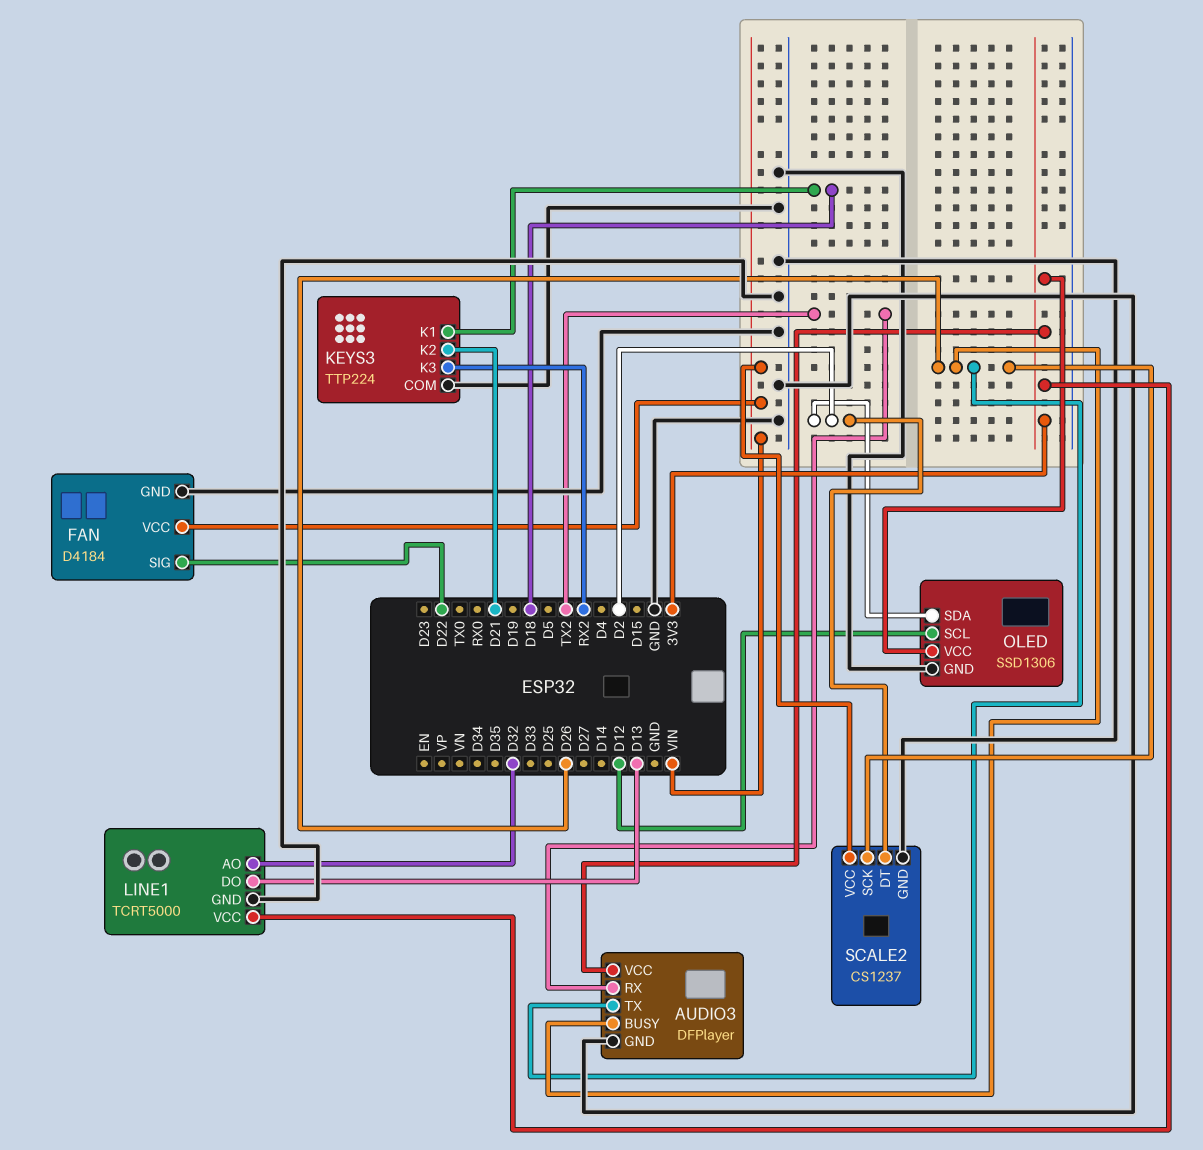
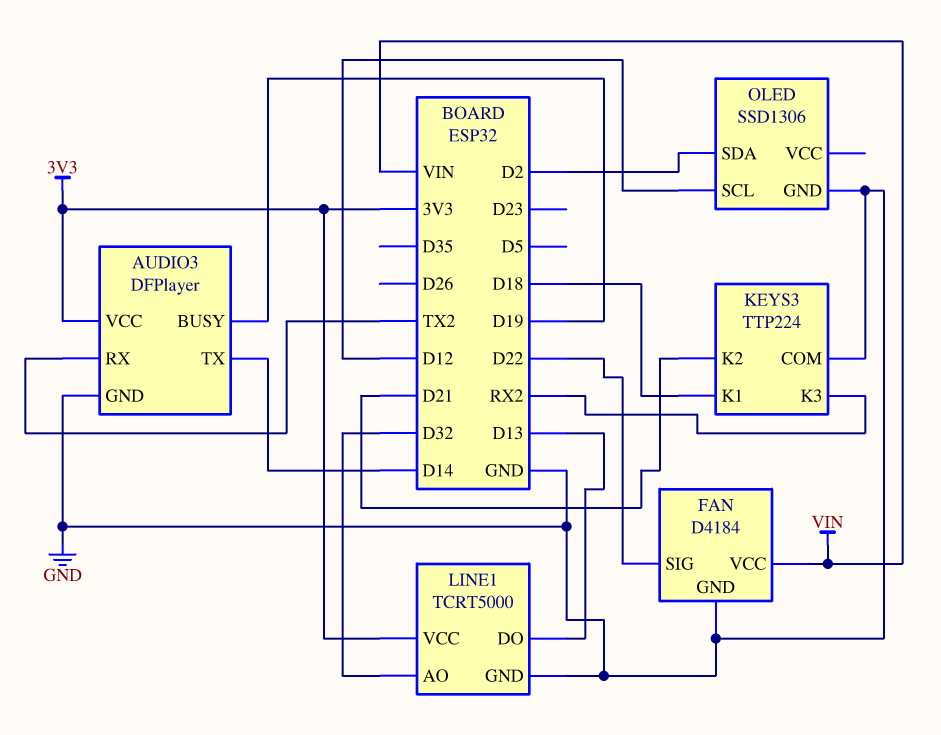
AUDIO3 pin BUSY: D26 -> D19
AUDIO3 pin TX: D26 -> D14
OLED pin VCC: 3V3 -> none
SCALE2: CS1237 -> none
SCALE2 pin DT: D2 -> none
SCALE2 pin GND: GND -> none
SCALE2 pin SCK: D26 -> none
SCALE2 pin VCC: VIN -> none

